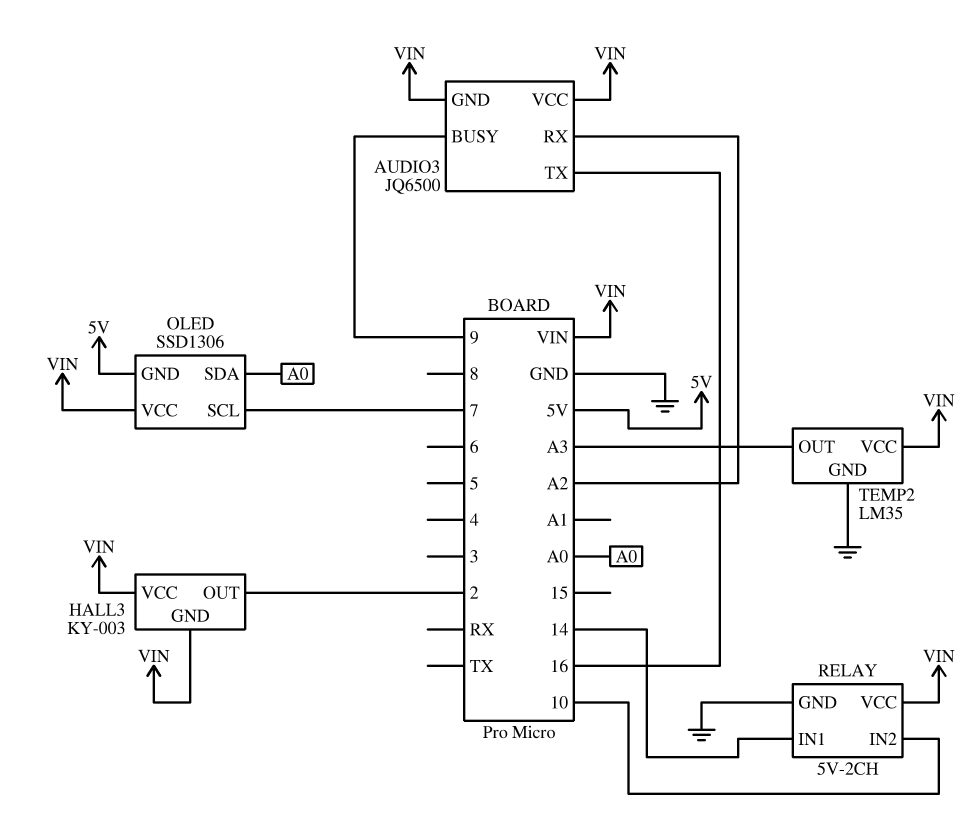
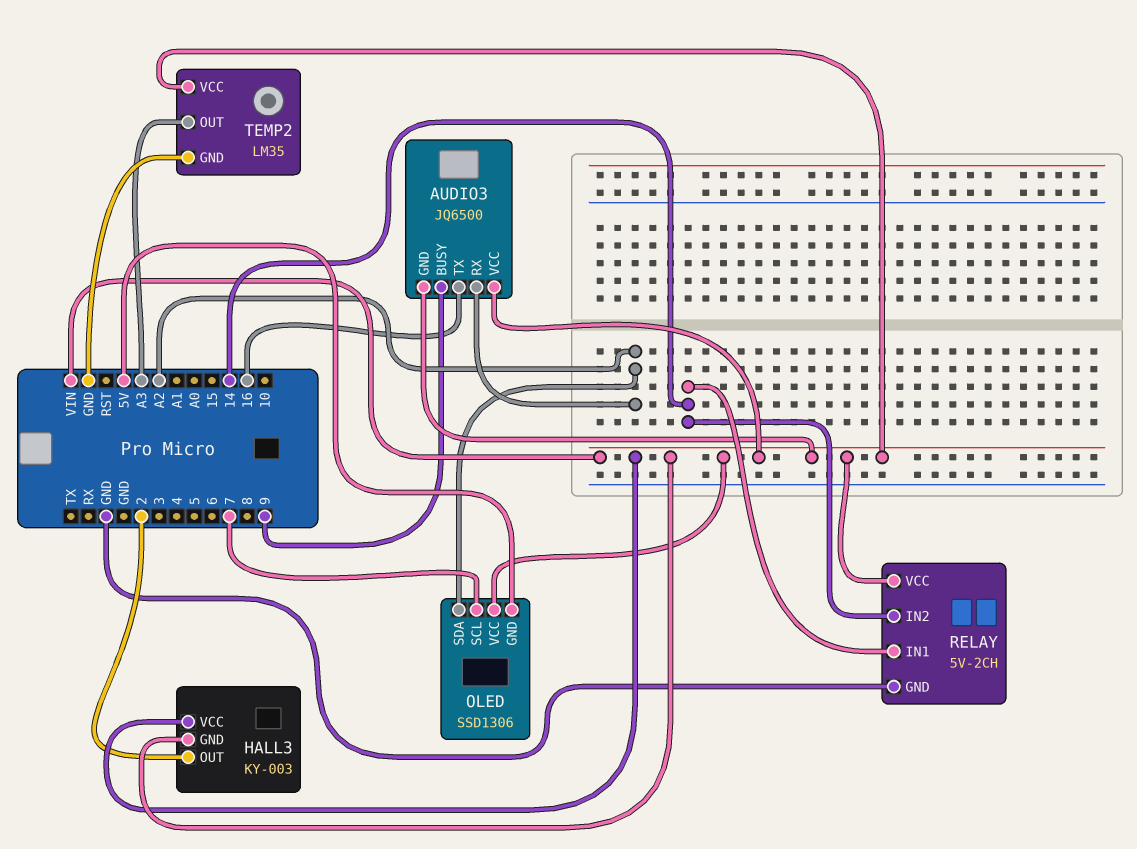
OLED pin SDA: A0 -> A2
RELAY pin IN2: 10 -> 14

